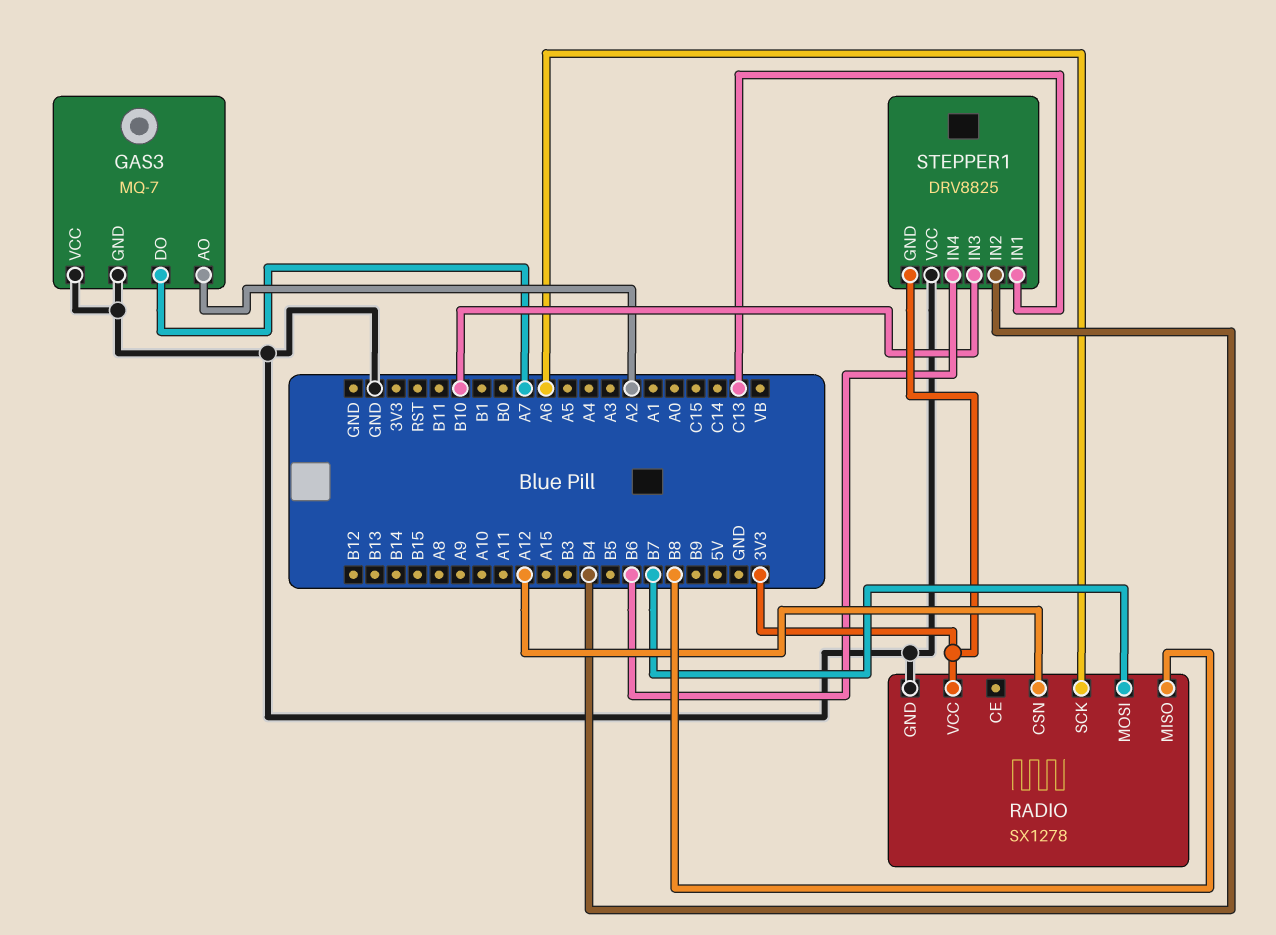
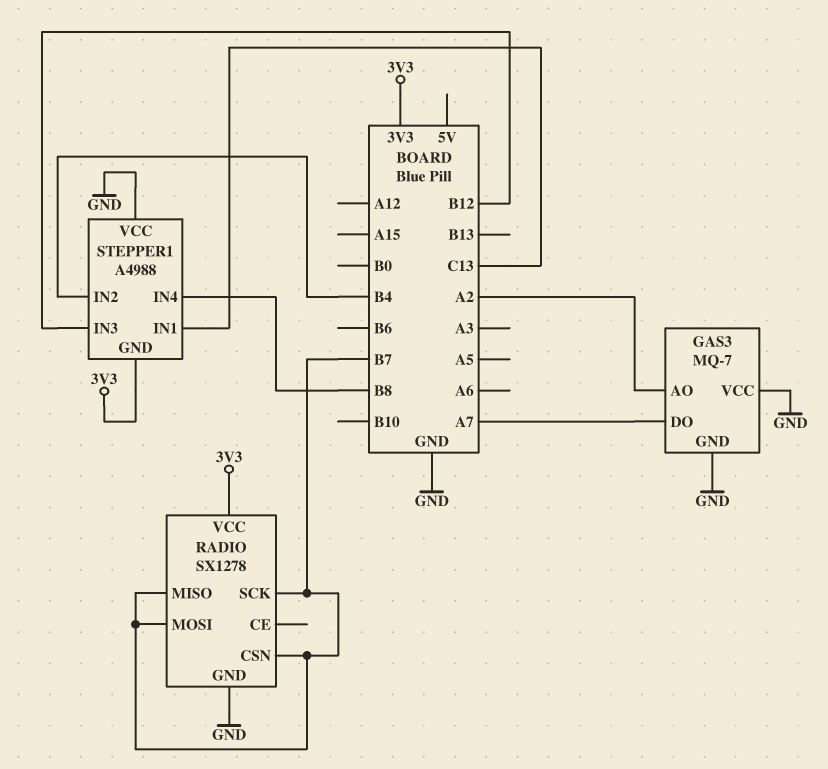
RADIO pin CSN: A12 -> B7
RADIO pin MISO: B8 -> B7
RADIO pin SCK: A6 -> B7
STEPPER1: DRV8825 -> A4988
STEPPER1 pin IN3: B10 -> B12
STEPPER1 pin IN4: B6 -> B8

